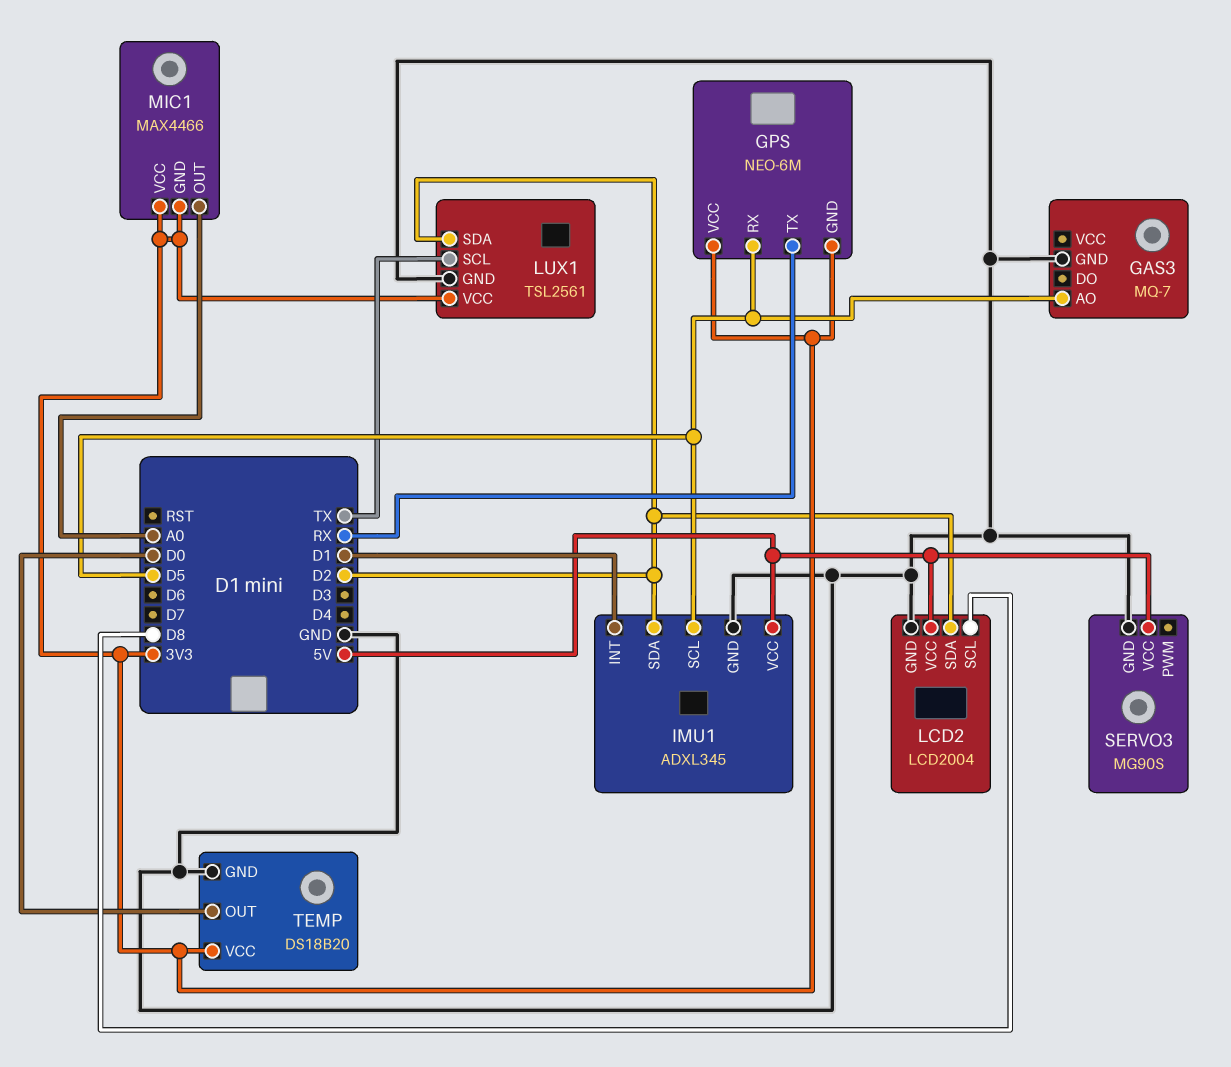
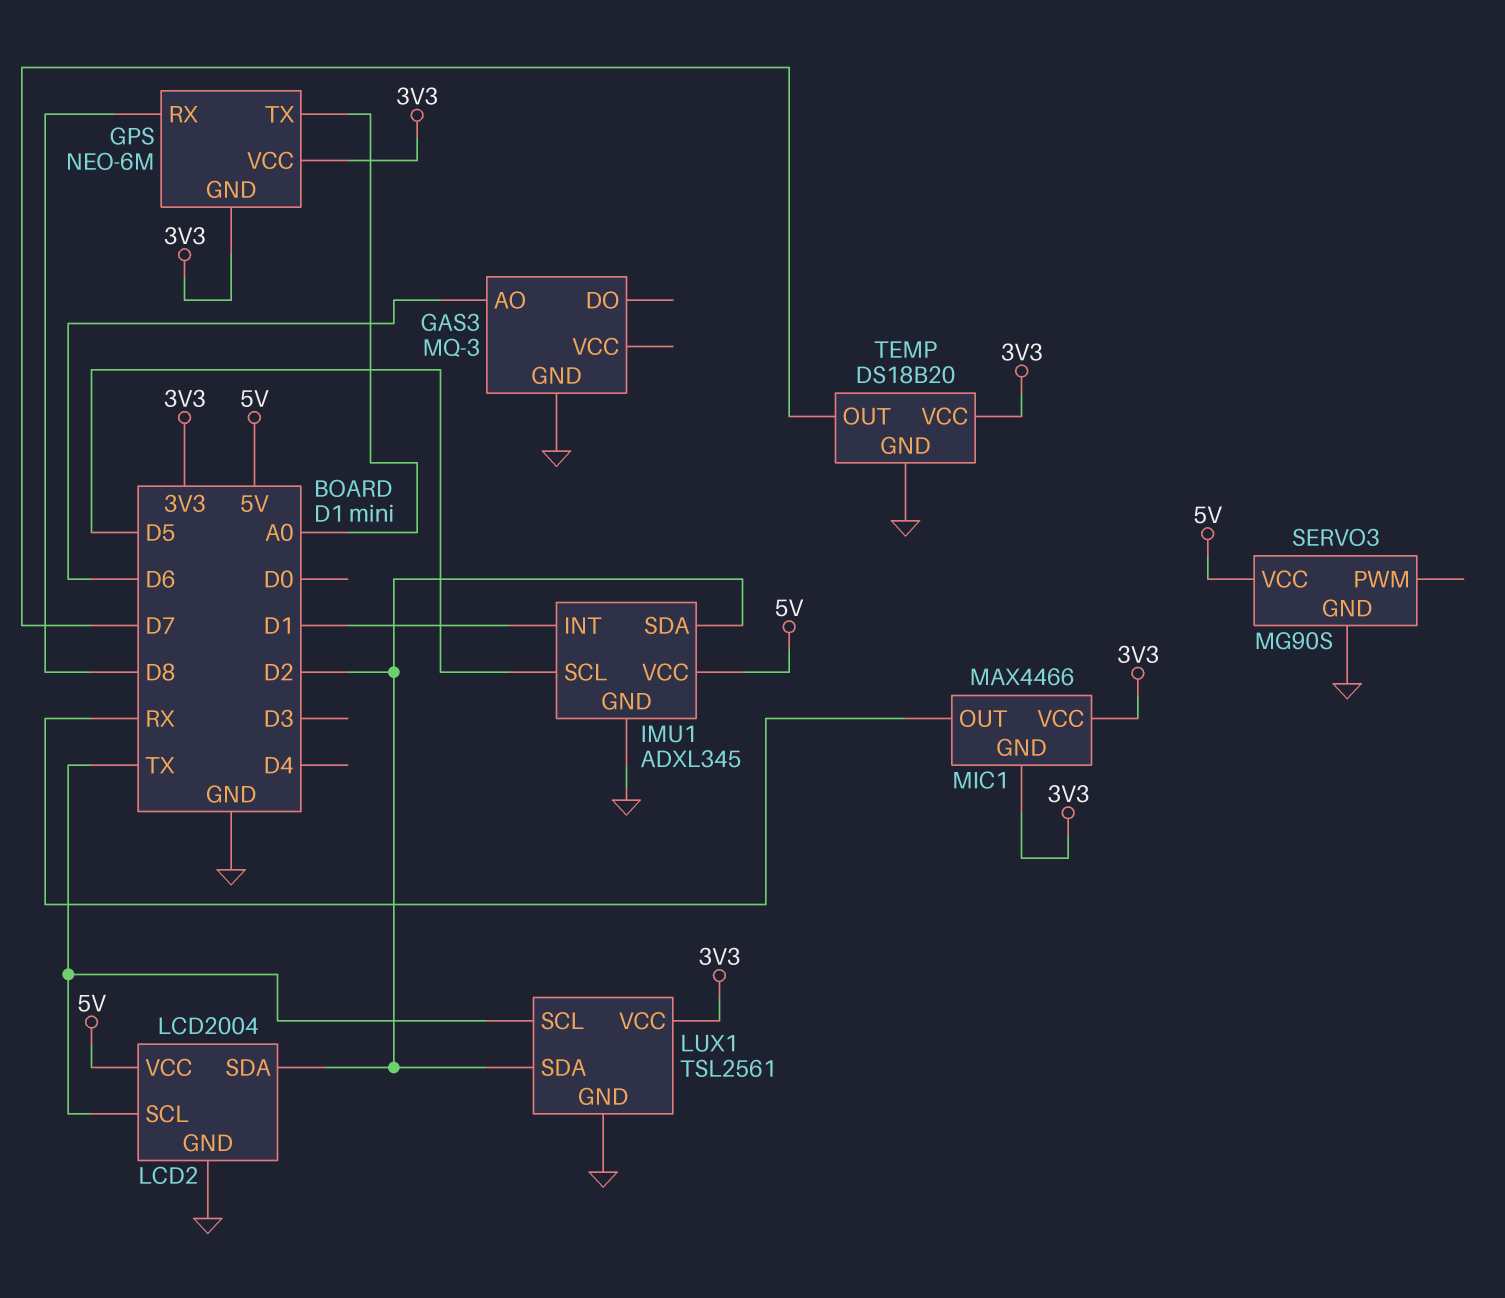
GAS3: MQ-7 -> MQ-3
GAS3 pin AO: D5 -> D6
GPS pin RX: D5 -> D8
GPS pin TX: RX -> A0
LCD2 pin SCL: D8 -> TX
MIC1 pin OUT: A0 -> RX
TEMP pin OUT: D0 -> D7

